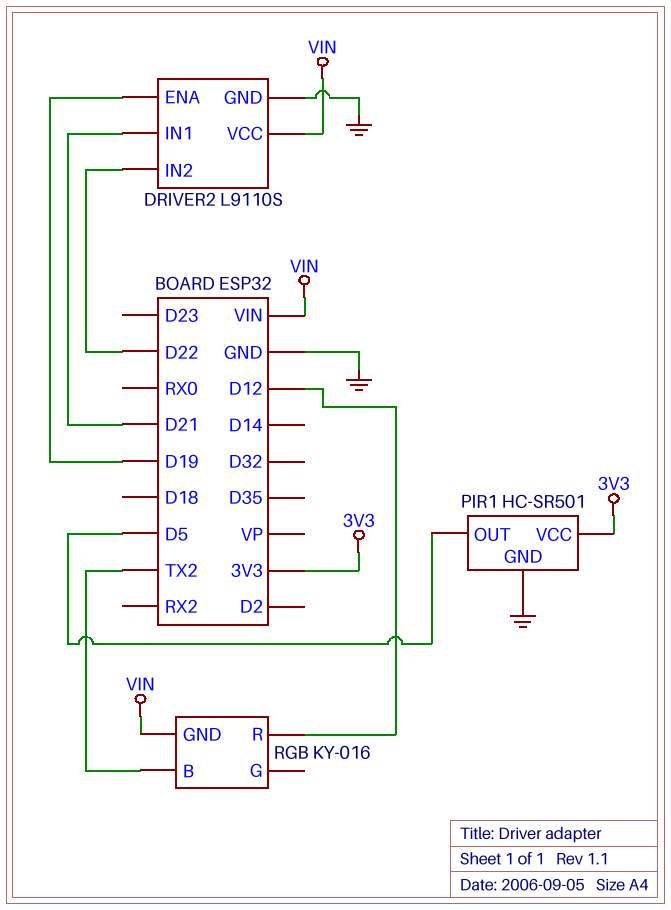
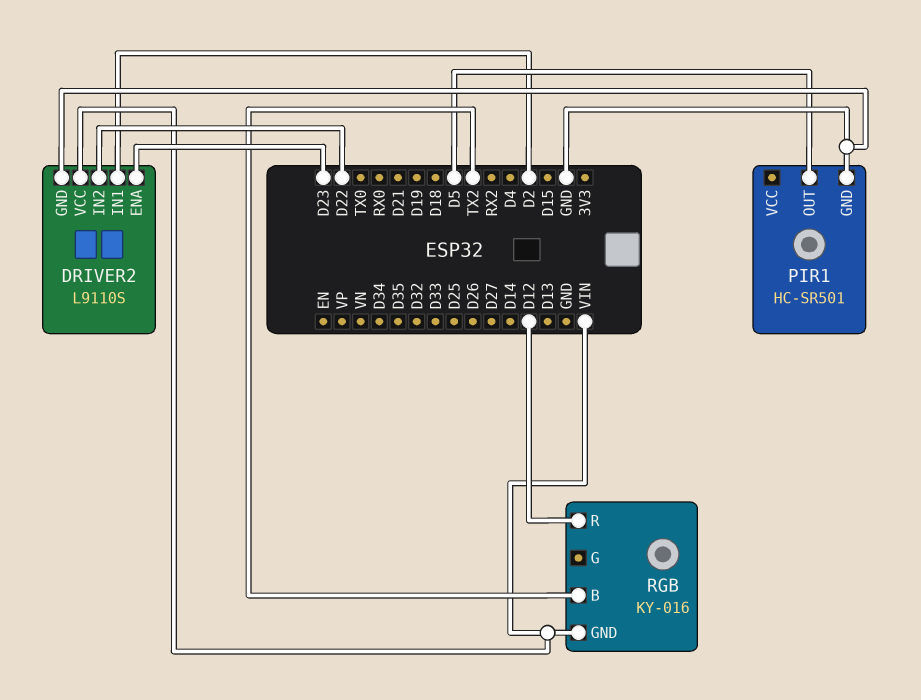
DRIVER2 pin ENA: D19 -> D23
DRIVER2 pin IN1: D21 -> D2
PIR1 pin VCC: 3V3 -> none

